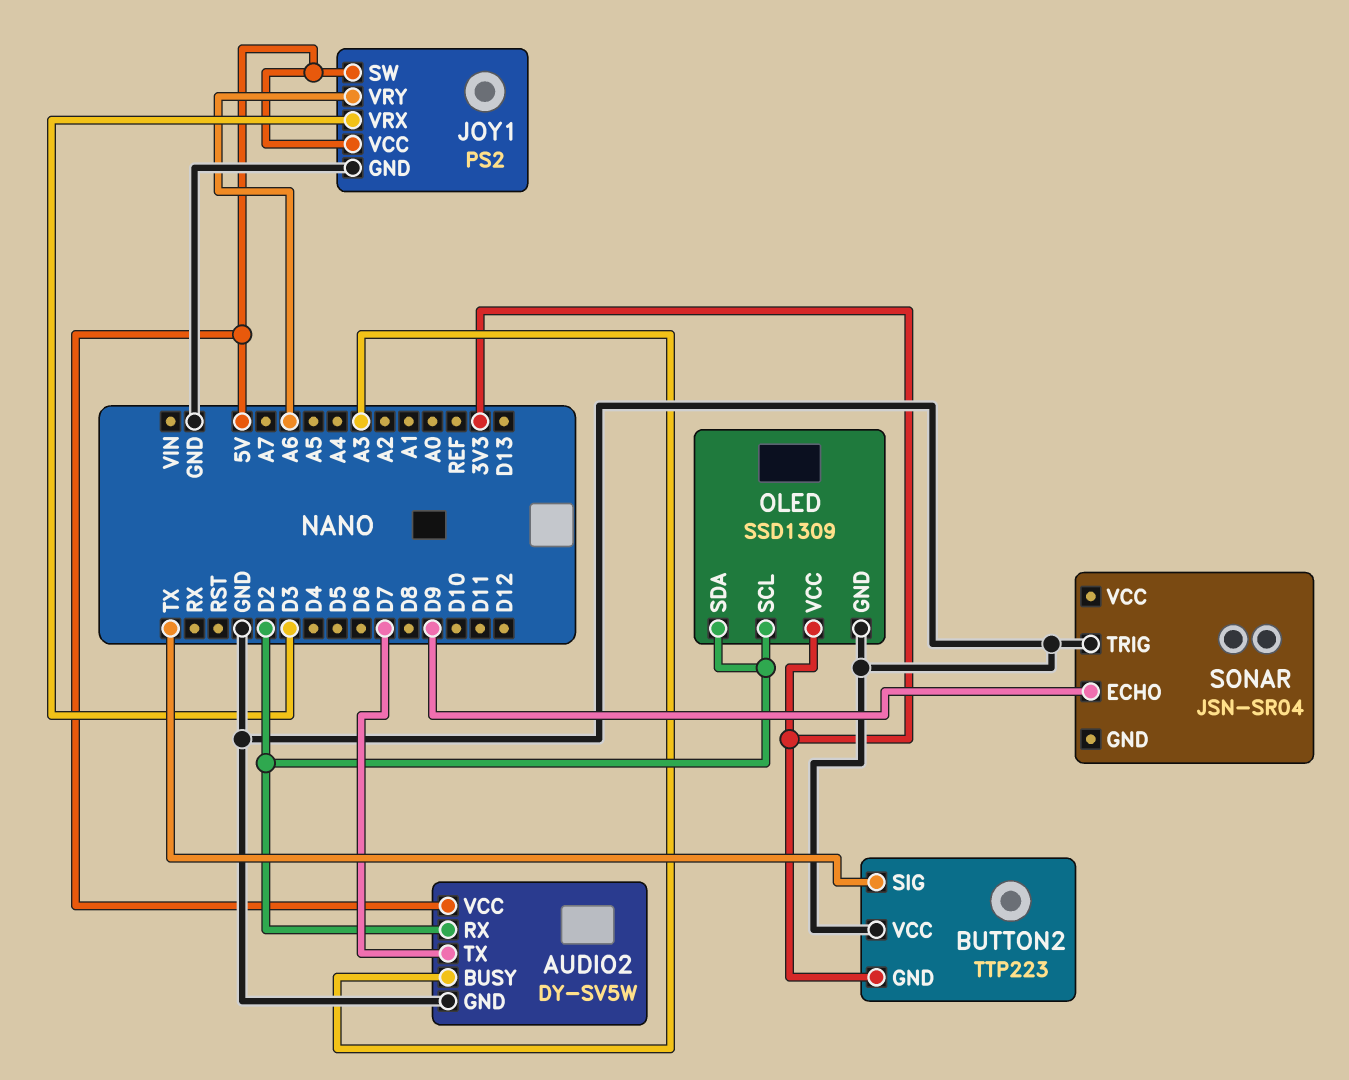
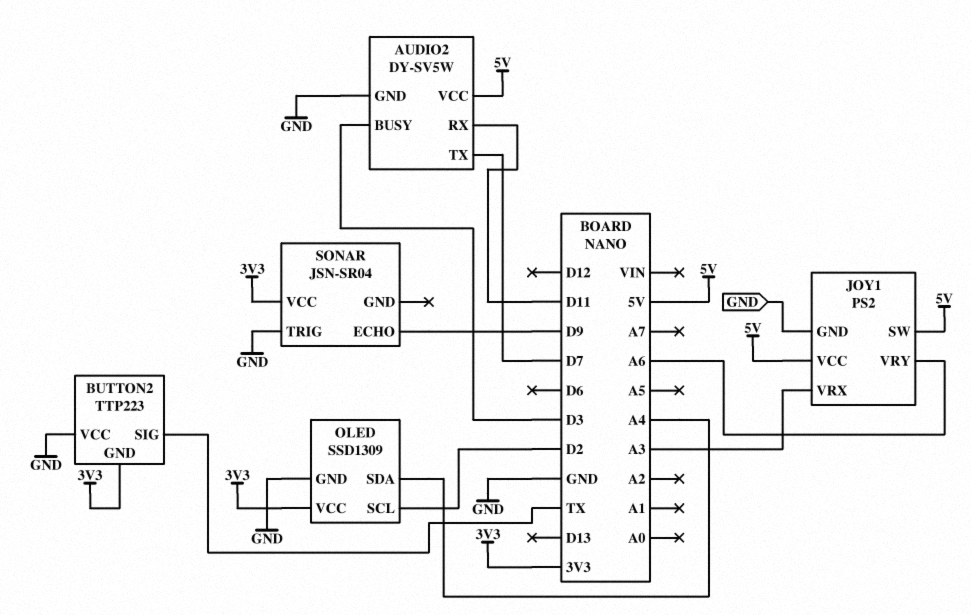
AUDIO2 pin BUSY: A3 -> D3
AUDIO2 pin RX: D2 -> D11
JOY1 pin VRX: D3 -> A3
OLED pin SDA: D2 -> A4
SONAR pin VCC: none -> 3V3

